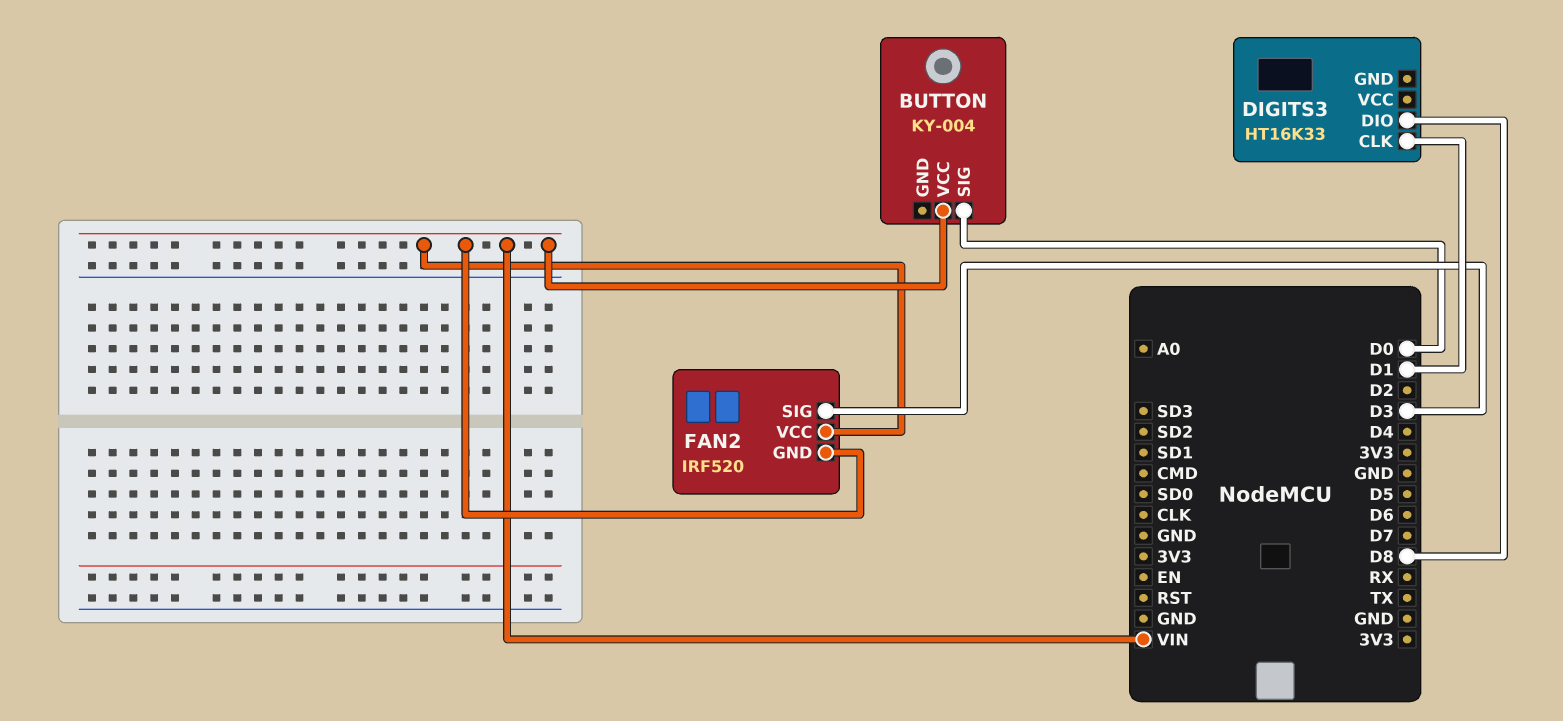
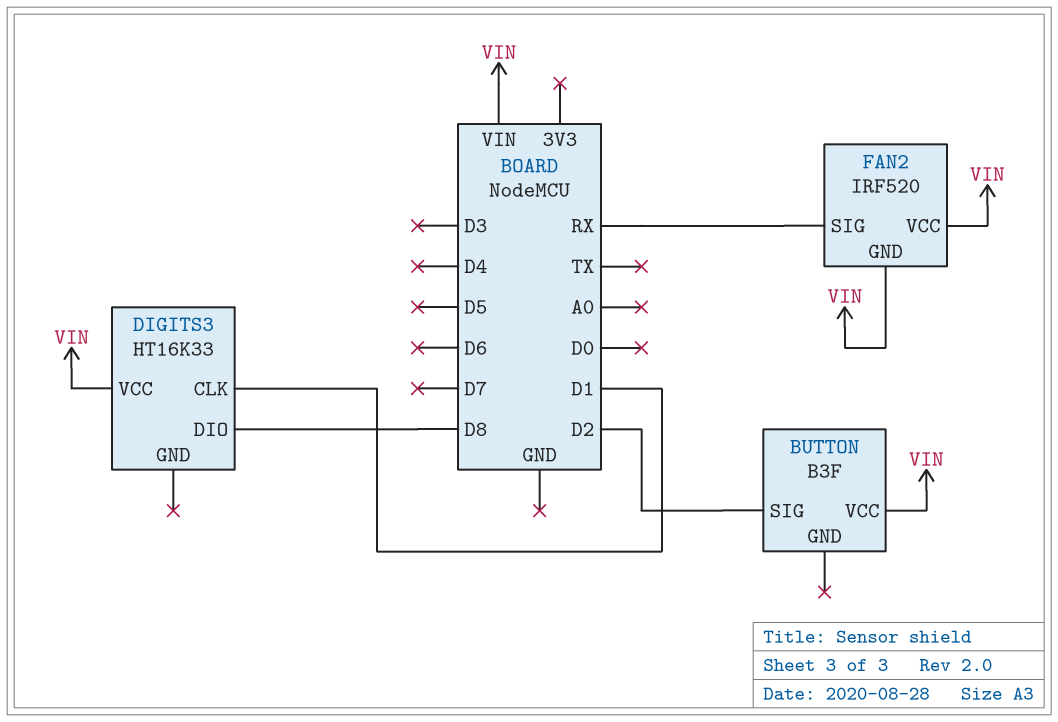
BUTTON: KY-004 -> B3F
BUTTON pin SIG: D0 -> D2
DIGITS3 pin VCC: none -> VIN
FAN2 pin SIG: D3 -> RX

